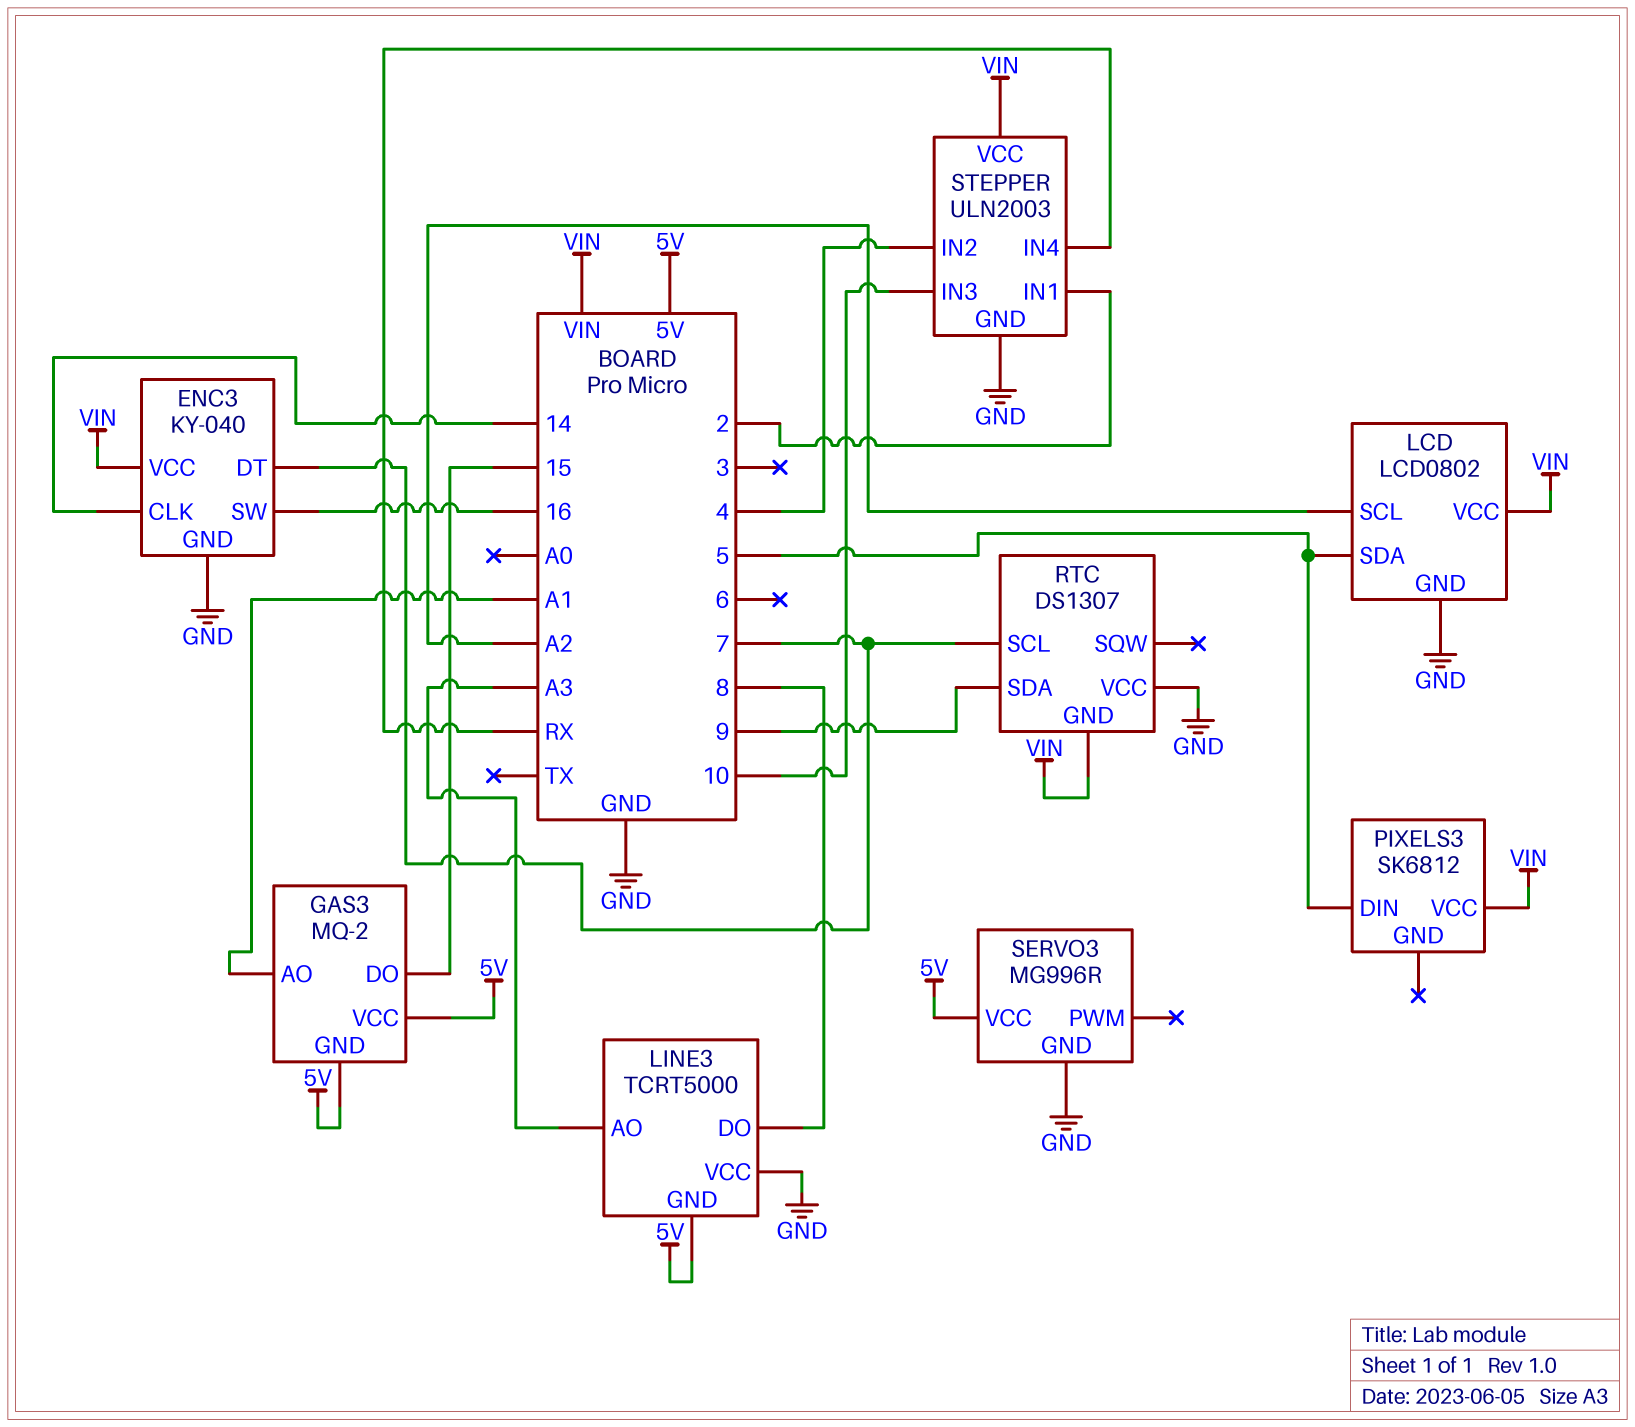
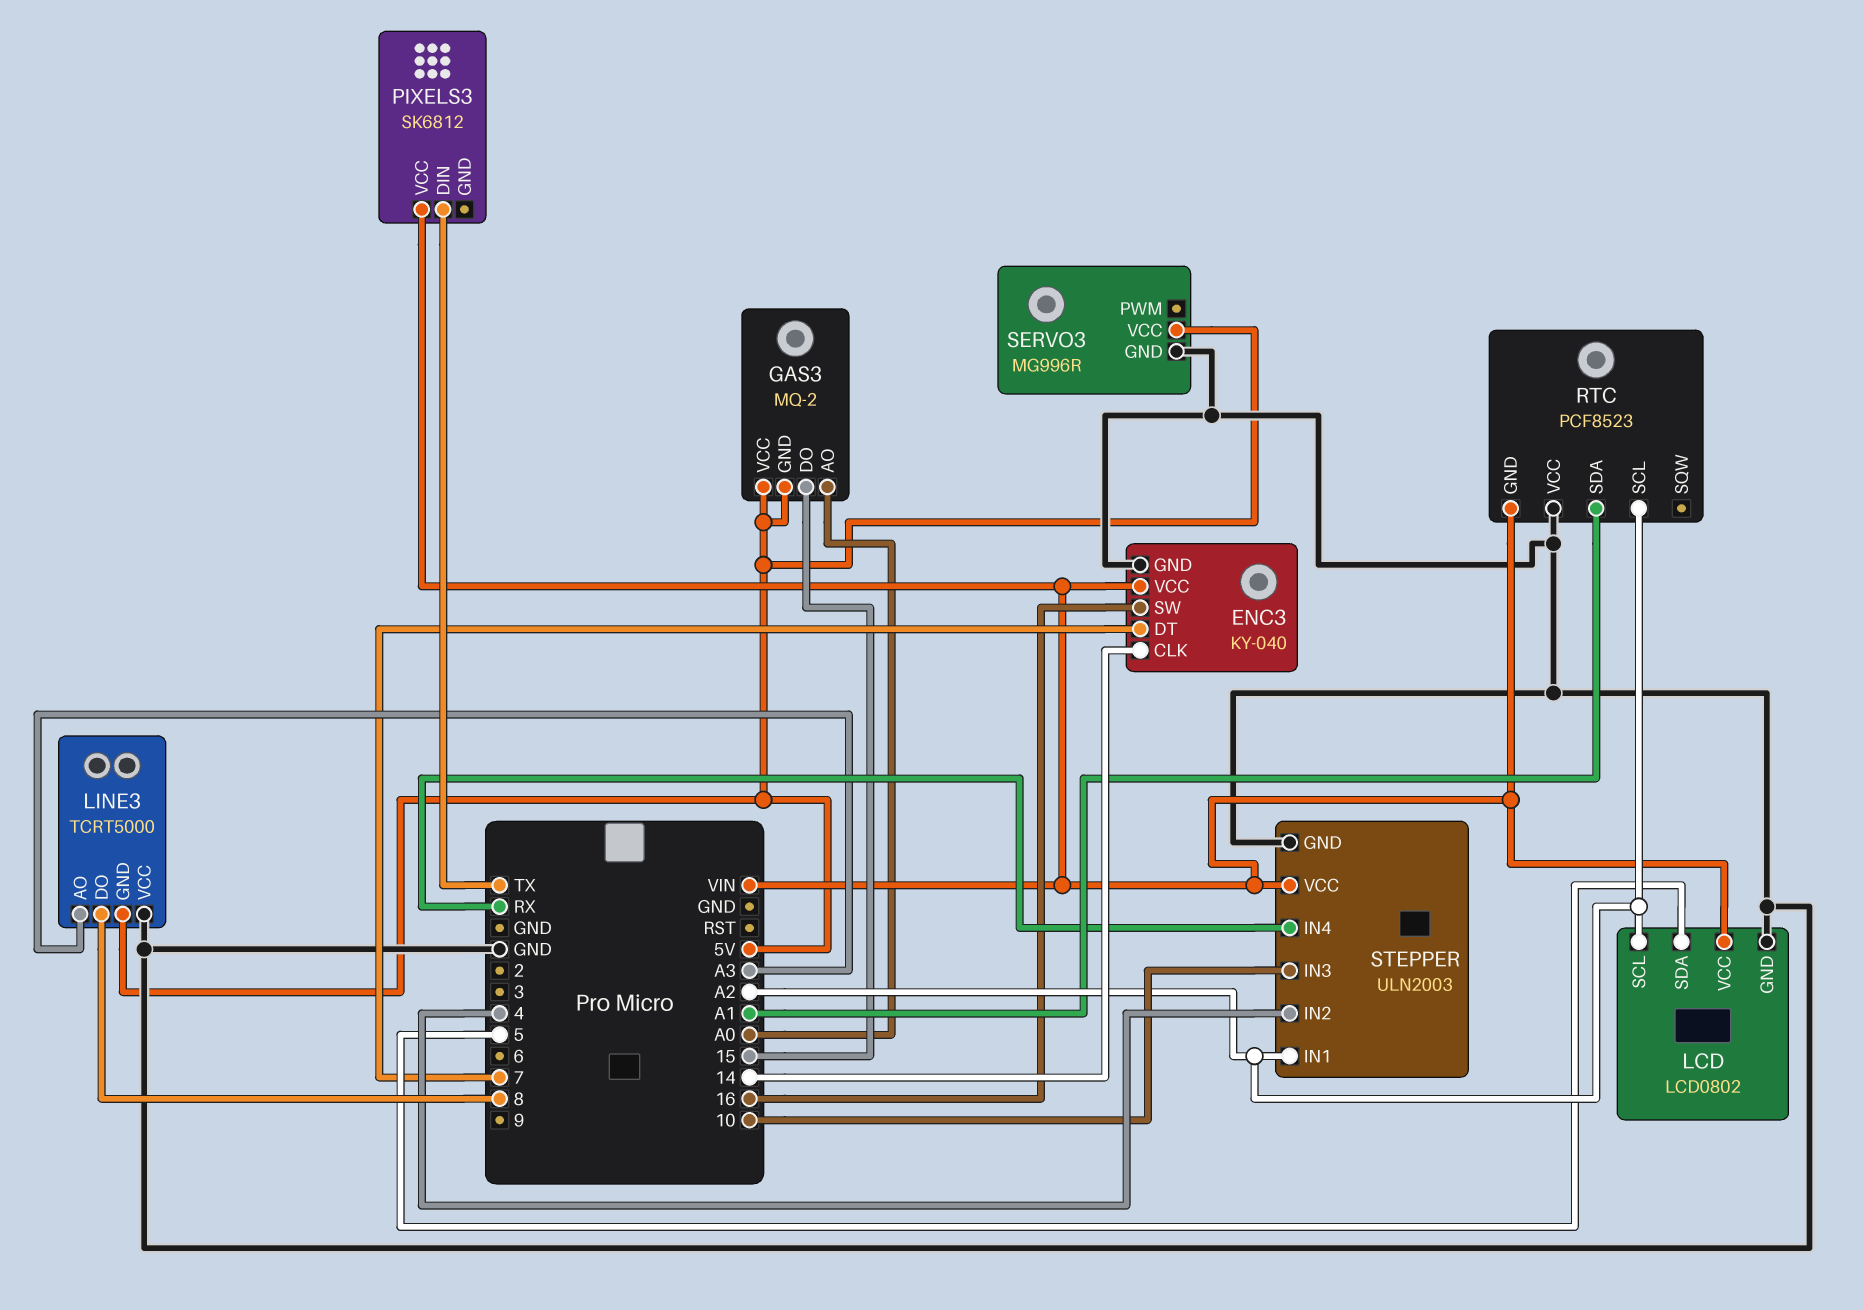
GAS3 pin AO: A1 -> A0
PIXELS3 pin DIN: 5 -> TX
RTC: DS1307 -> PCF8523
RTC pin SCL: 7 -> A2
RTC pin SDA: 9 -> A1
STEPPER pin IN1: 2 -> A2

